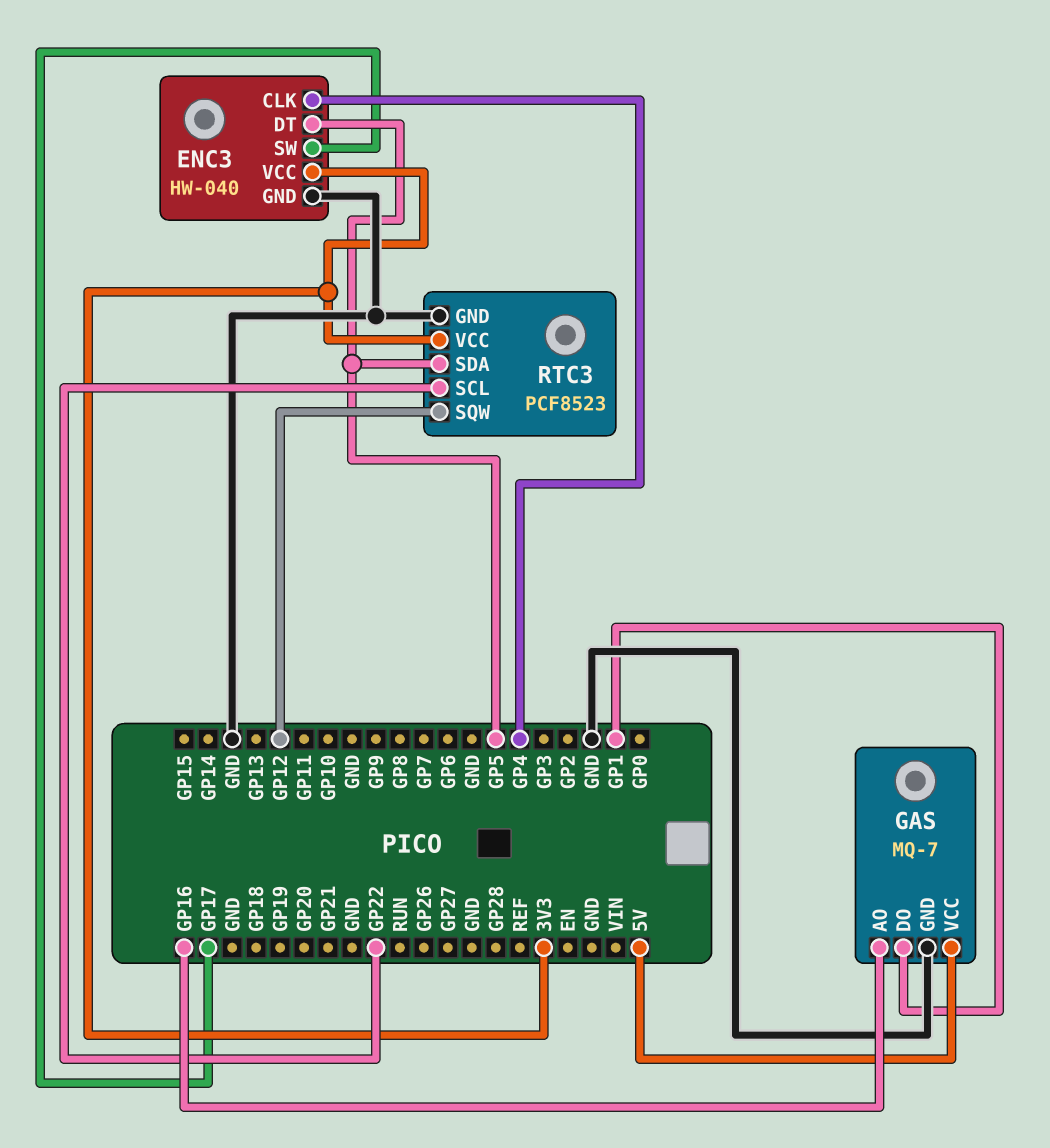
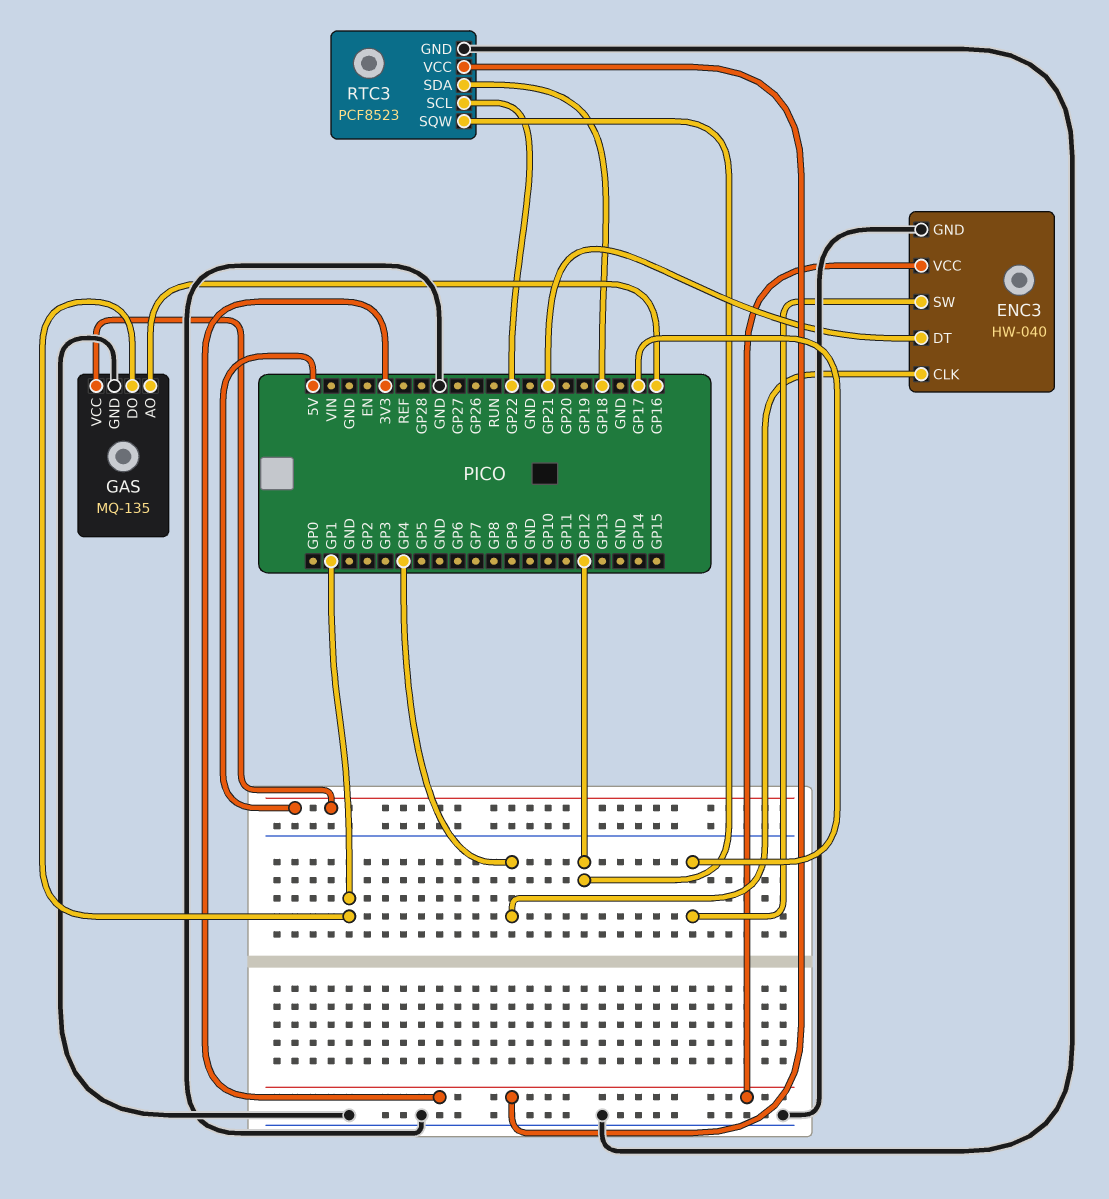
ENC3 pin DT: GP5 -> GP21
GAS: MQ-7 -> MQ-135
RTC3 pin SDA: GP5 -> GP18

